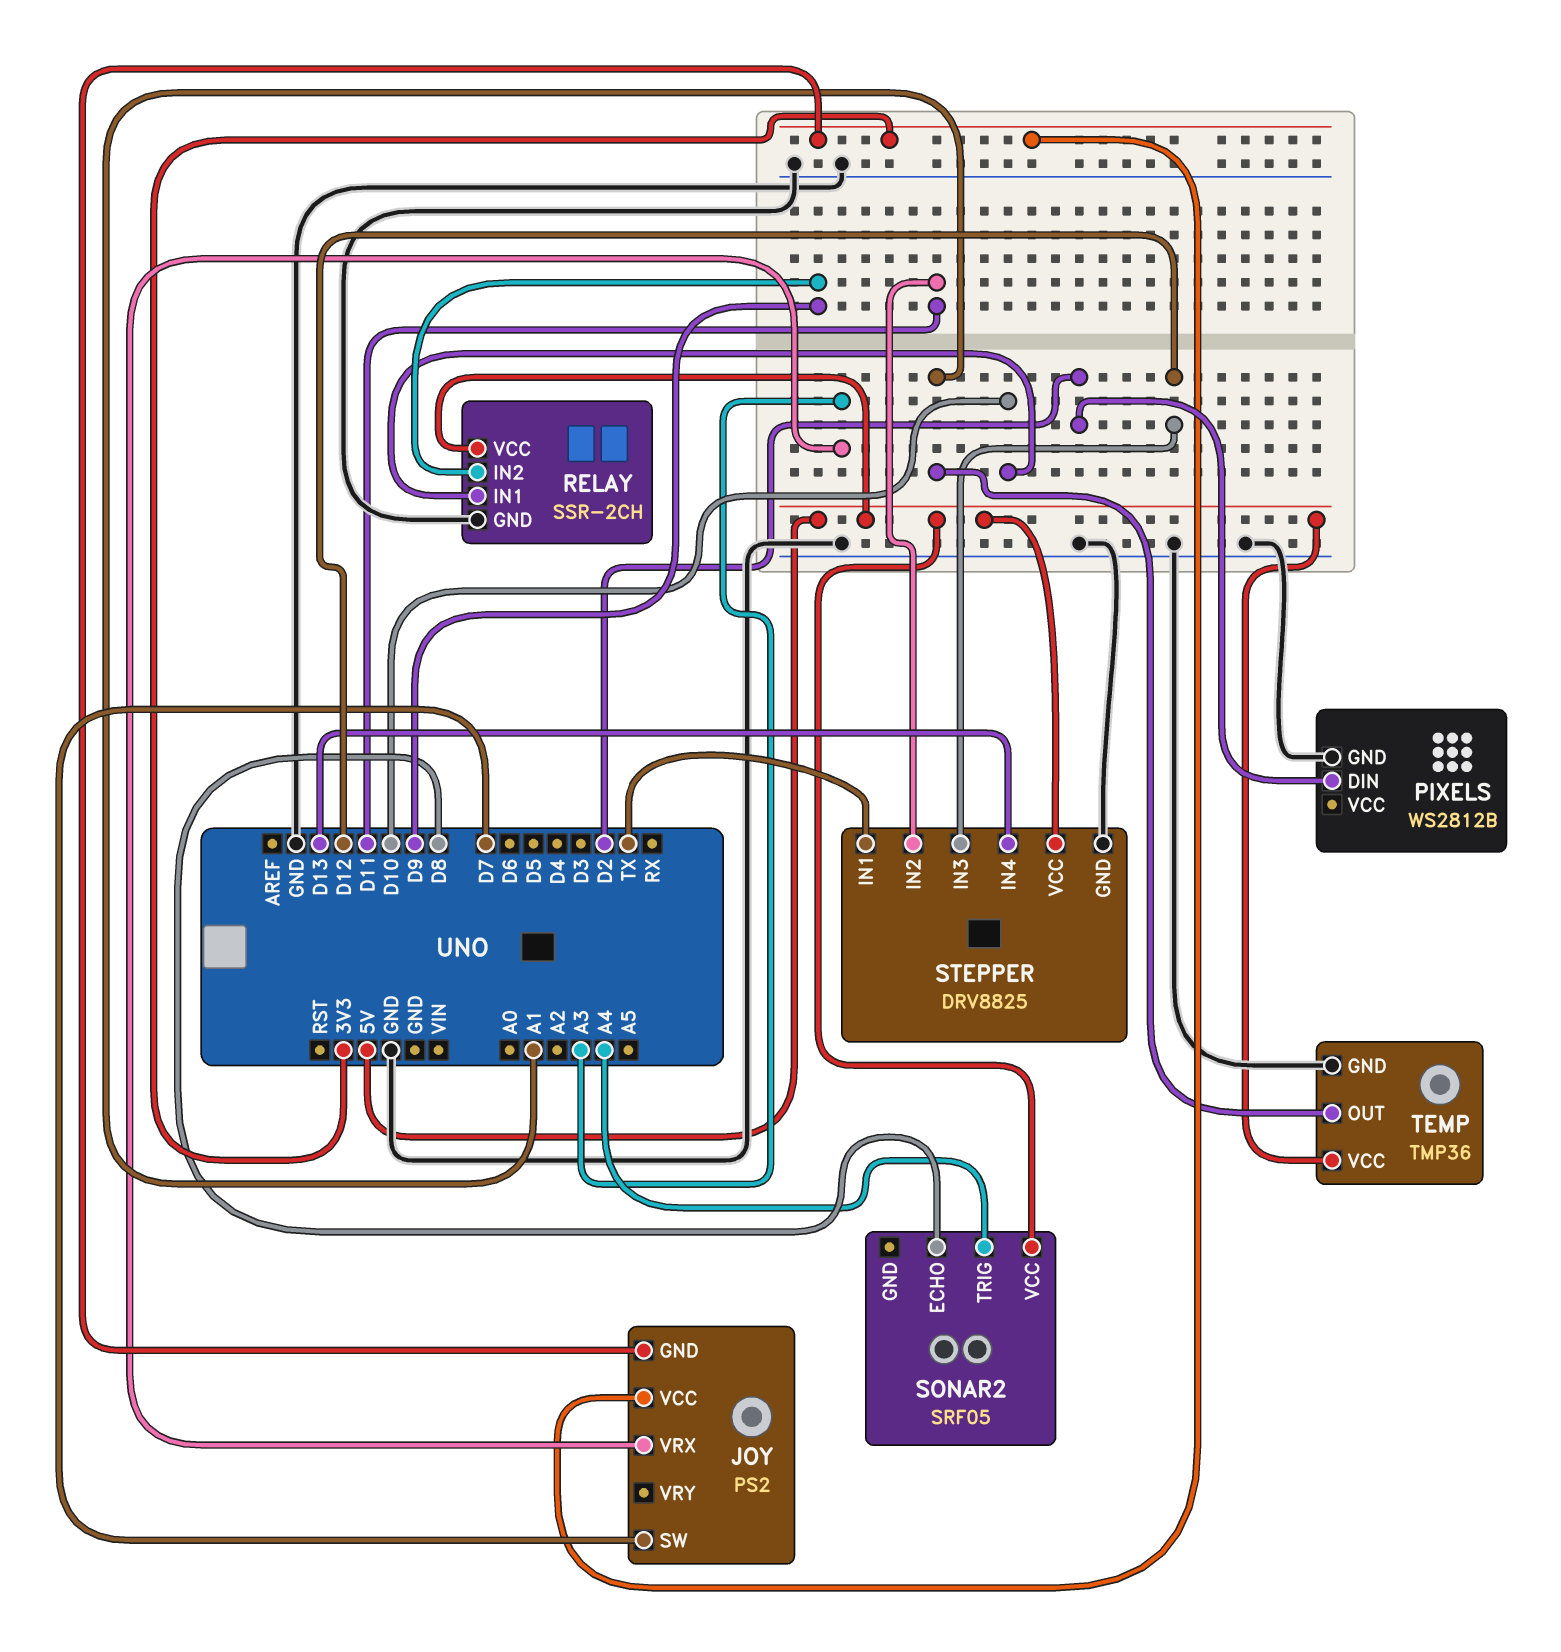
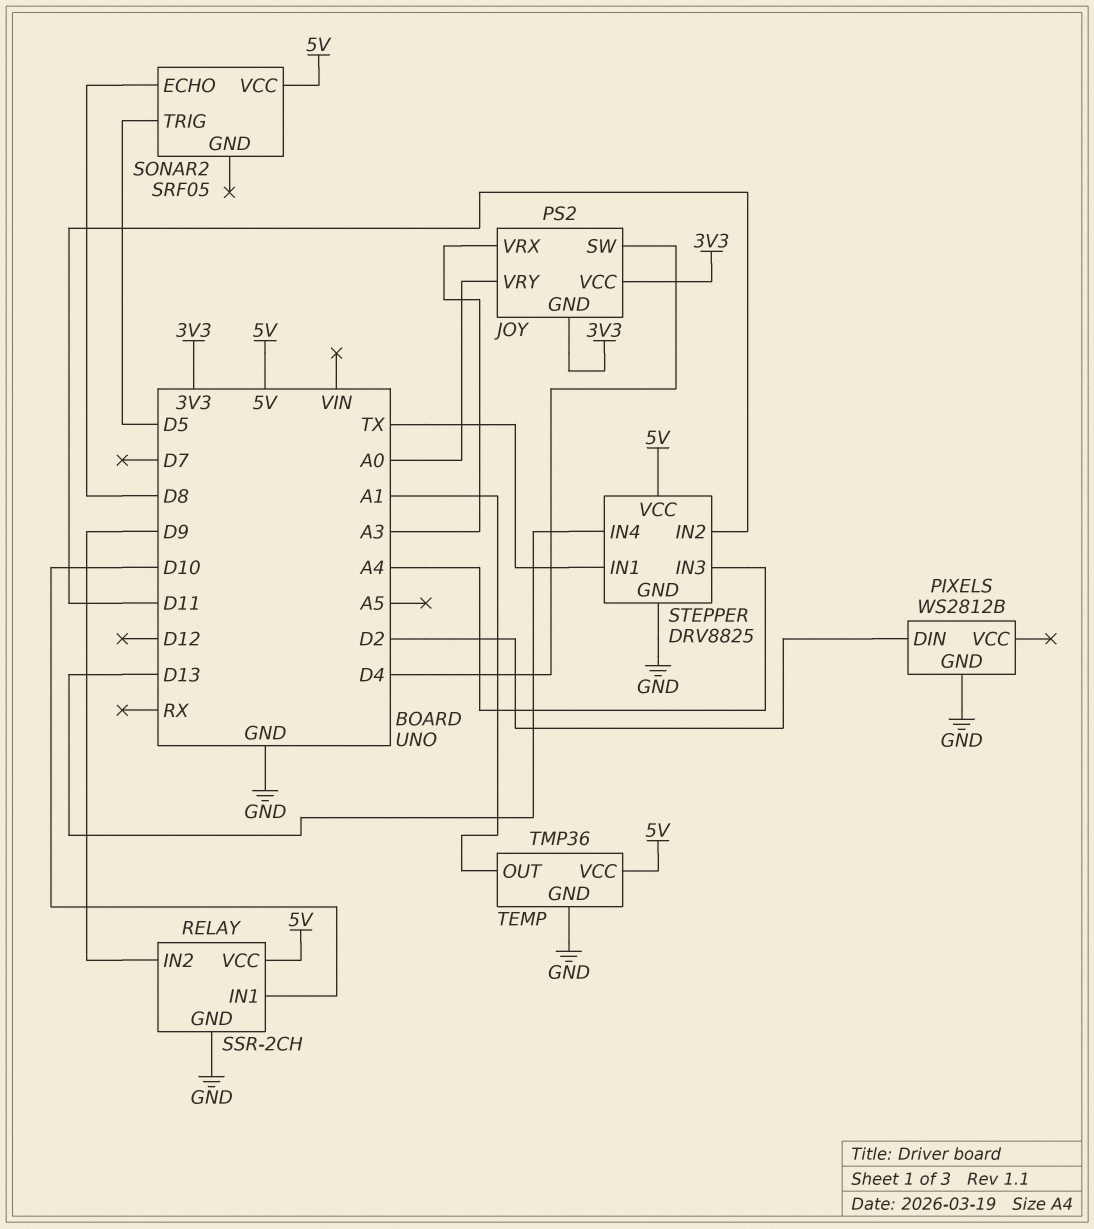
JOY pin SW: D7 -> D4
JOY pin VRY: none -> A0
SONAR2 pin TRIG: A4 -> D5
STEPPER pin IN3: D12 -> A4

